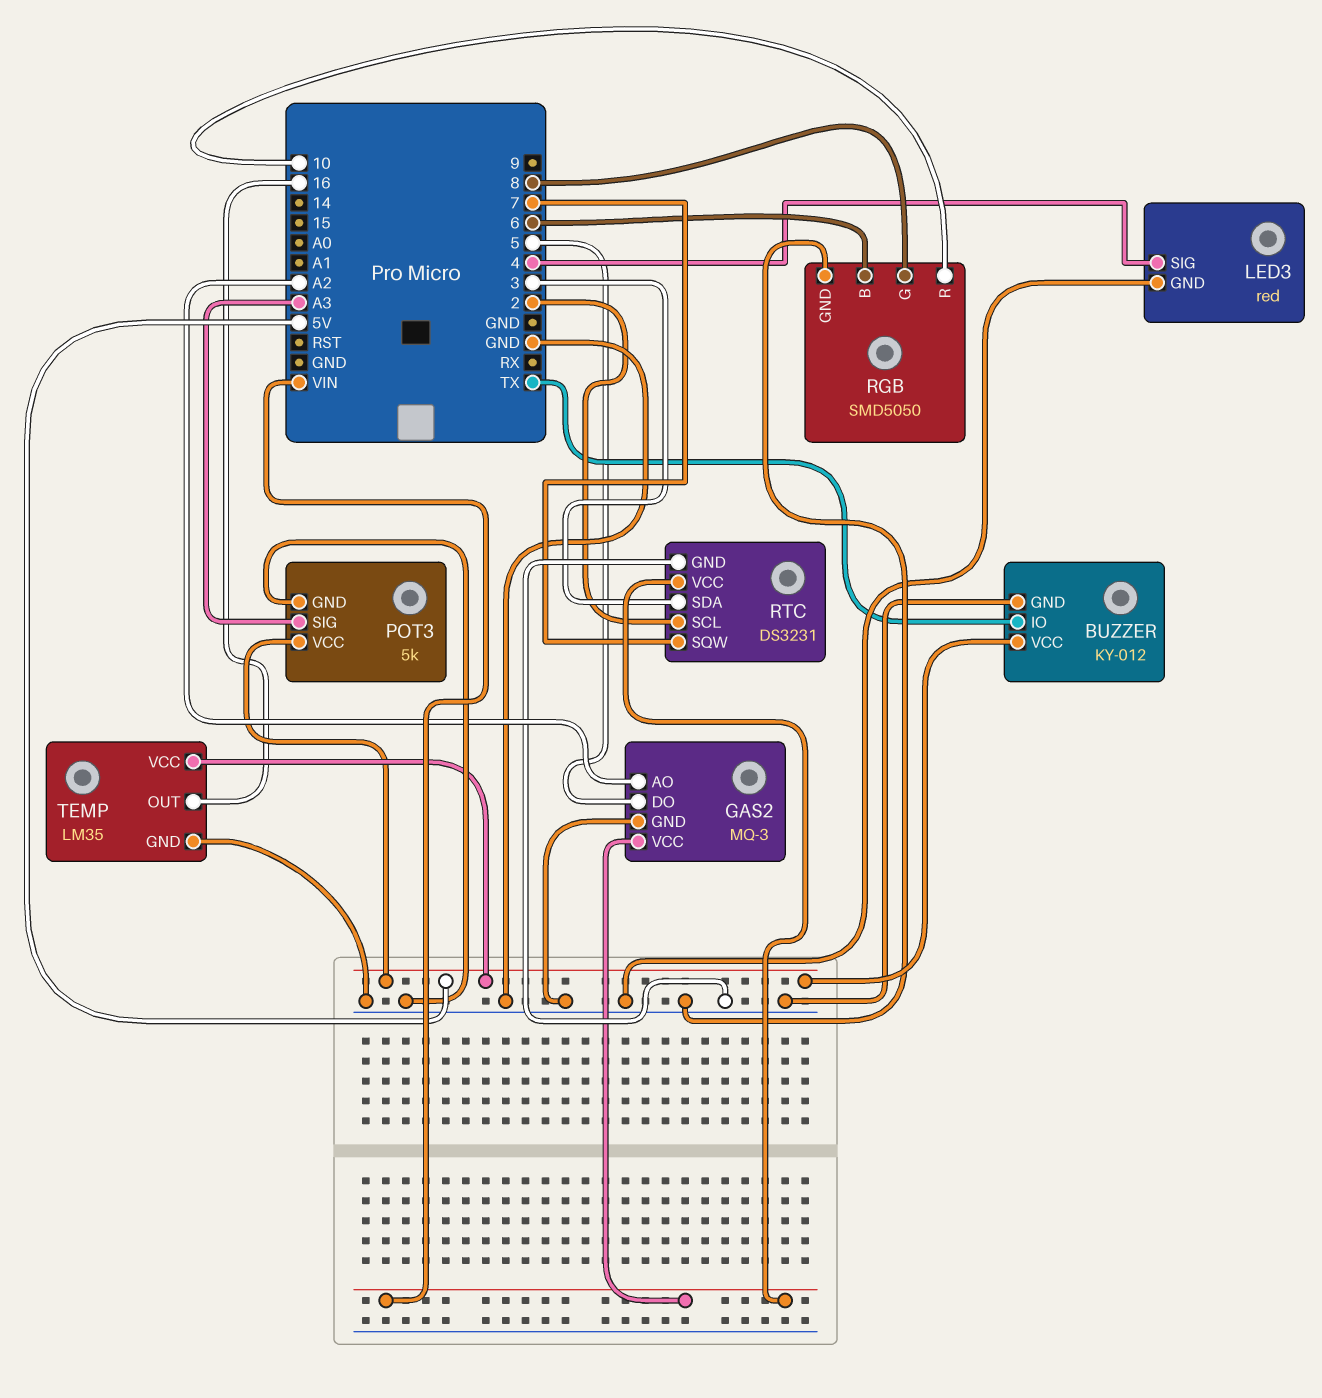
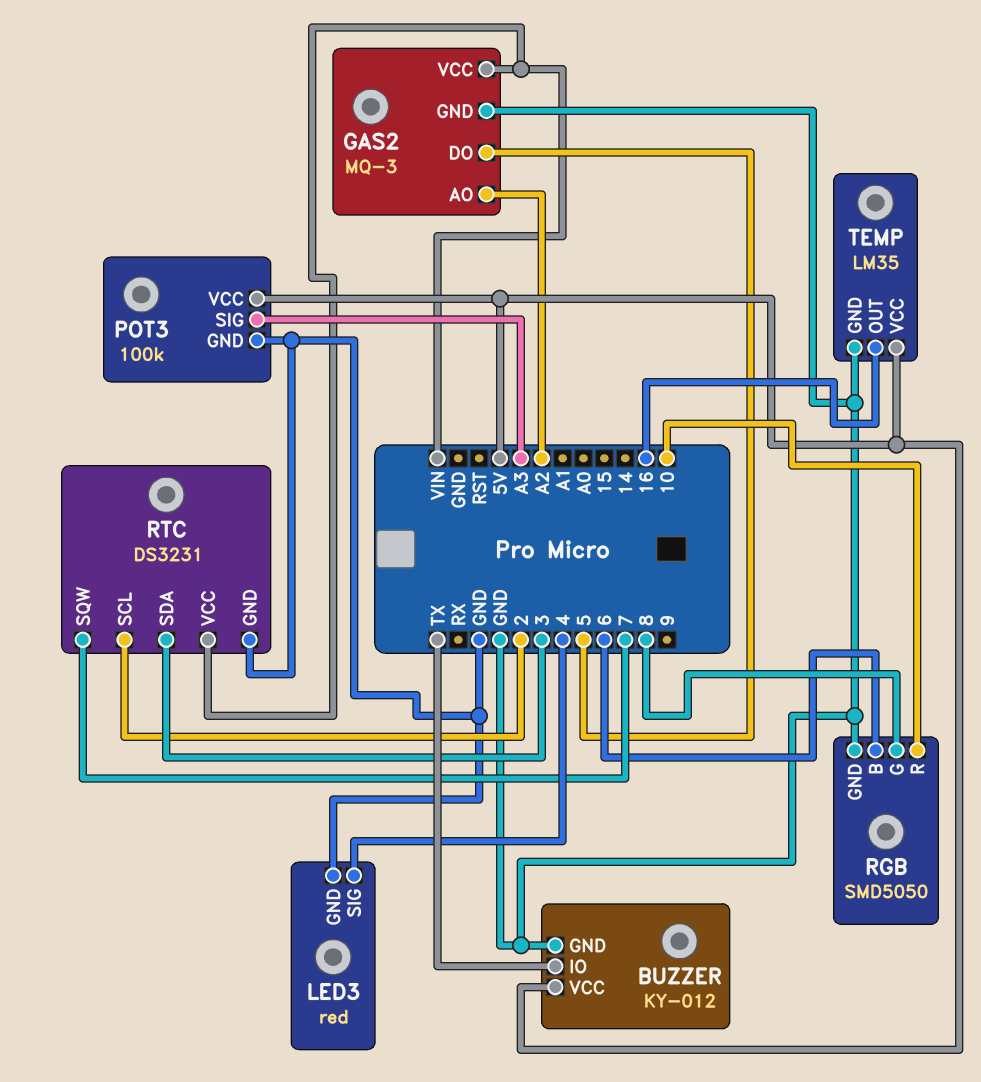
POT3: 5k -> 100k

